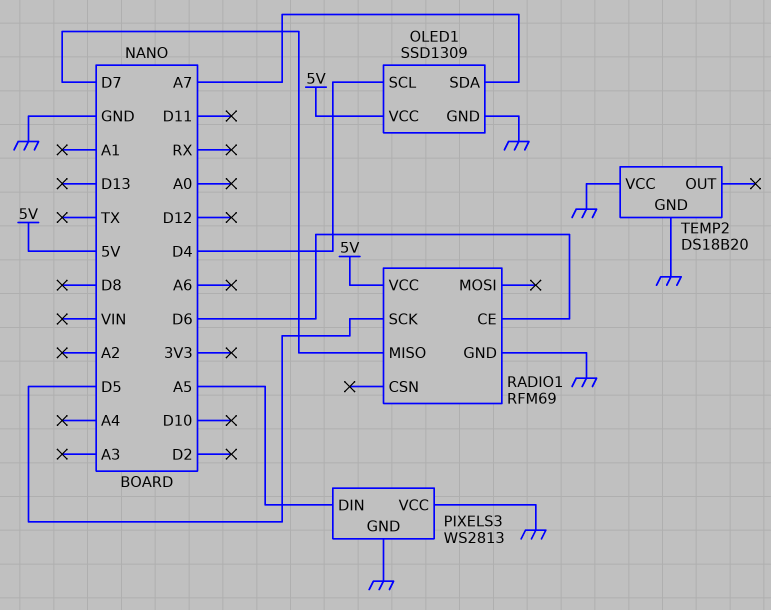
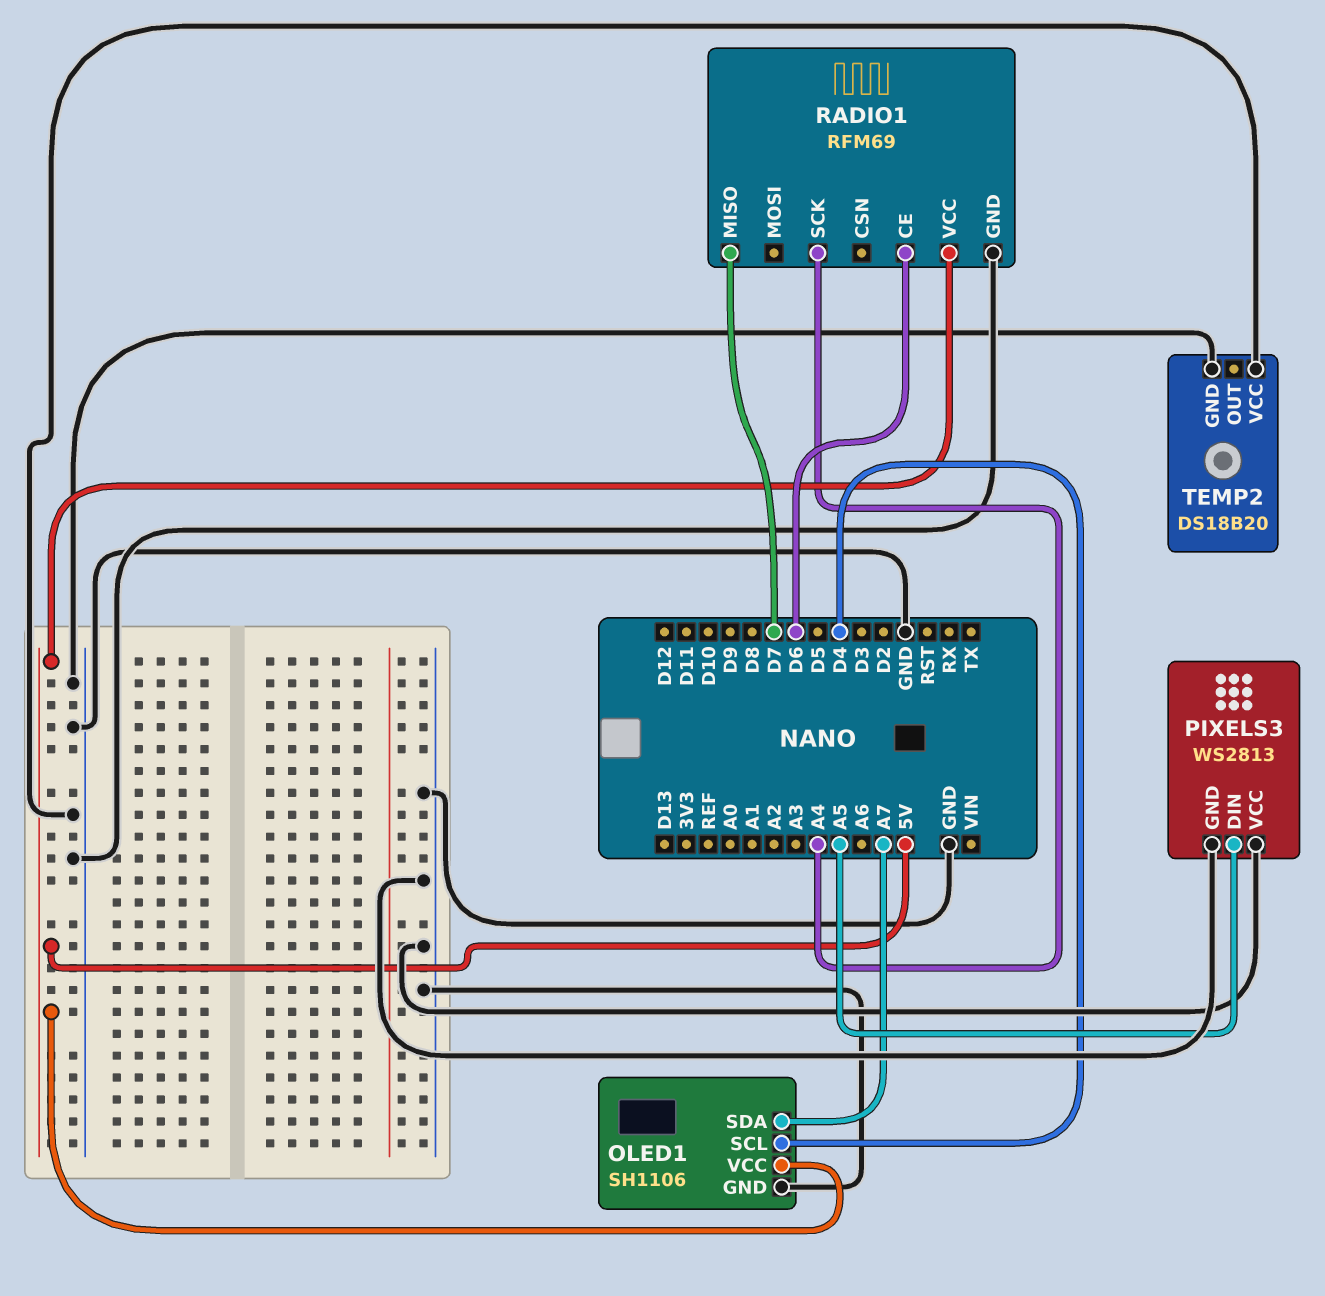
OLED1: SSD1309 -> SH1106
RADIO1 pin SCK: D5 -> A4

